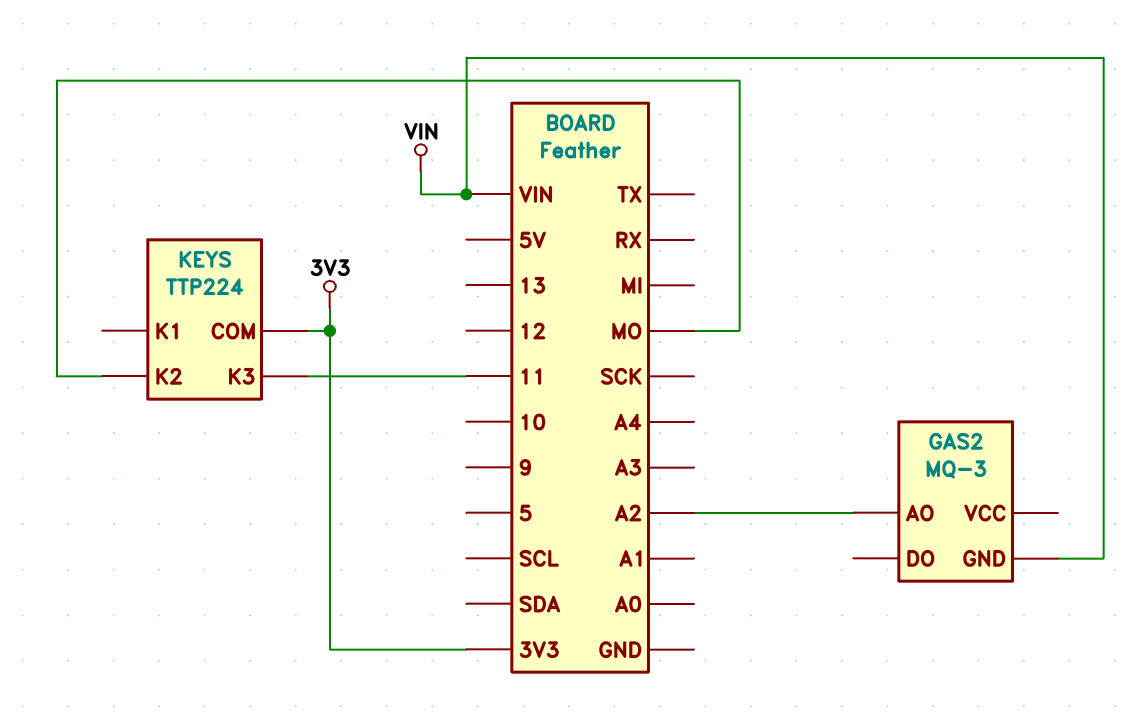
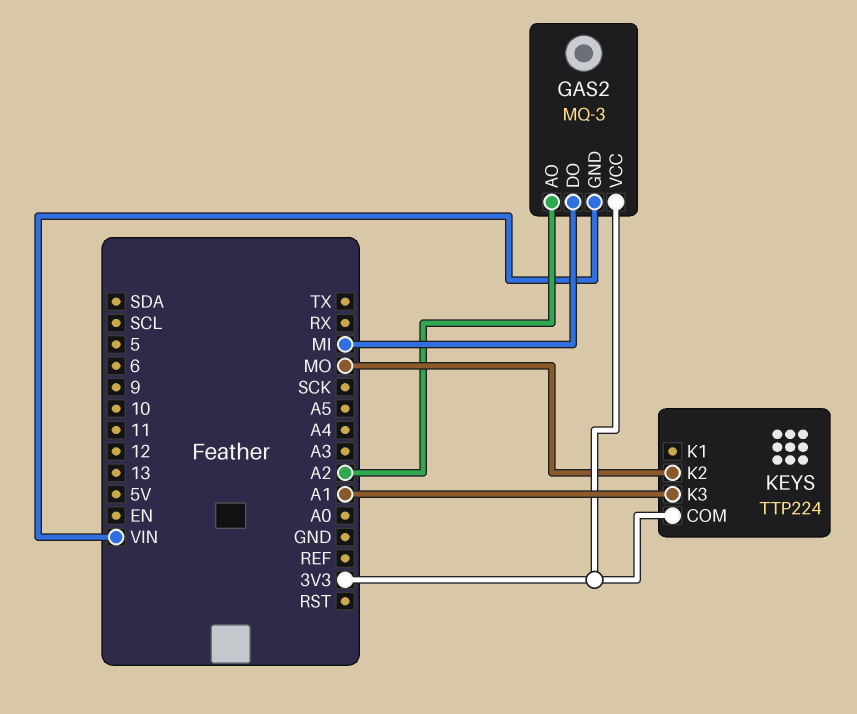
GAS2 pin DO: none -> MI
GAS2 pin VCC: none -> 3V3
KEYS pin K3: 11 -> A1

